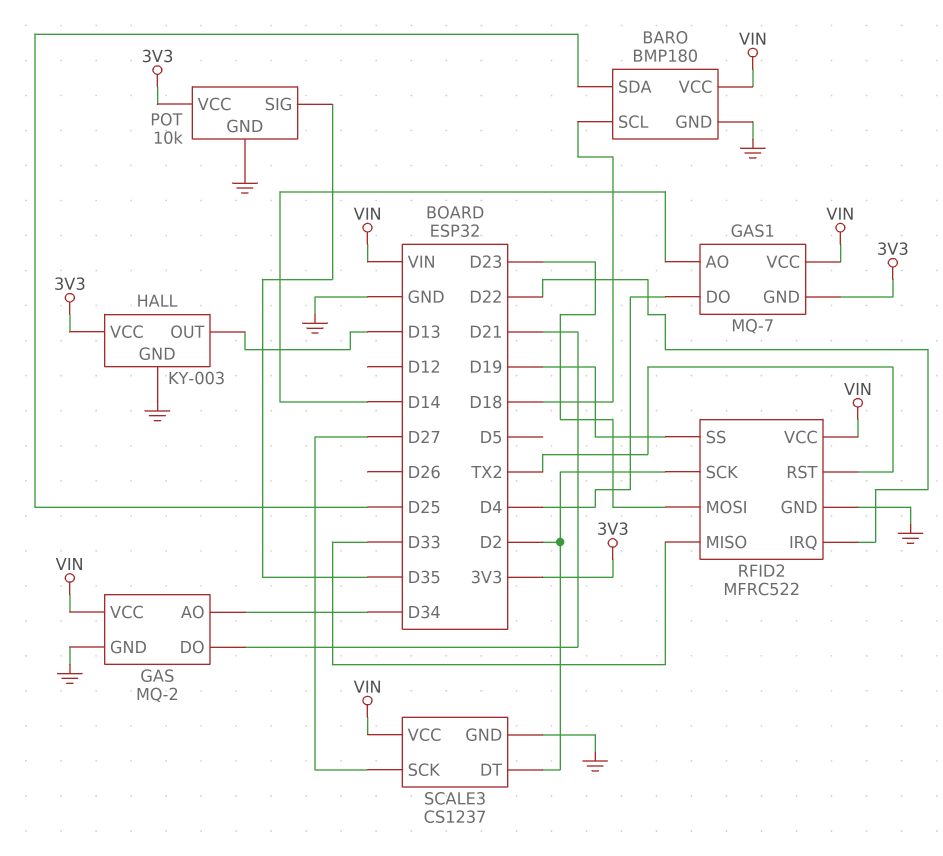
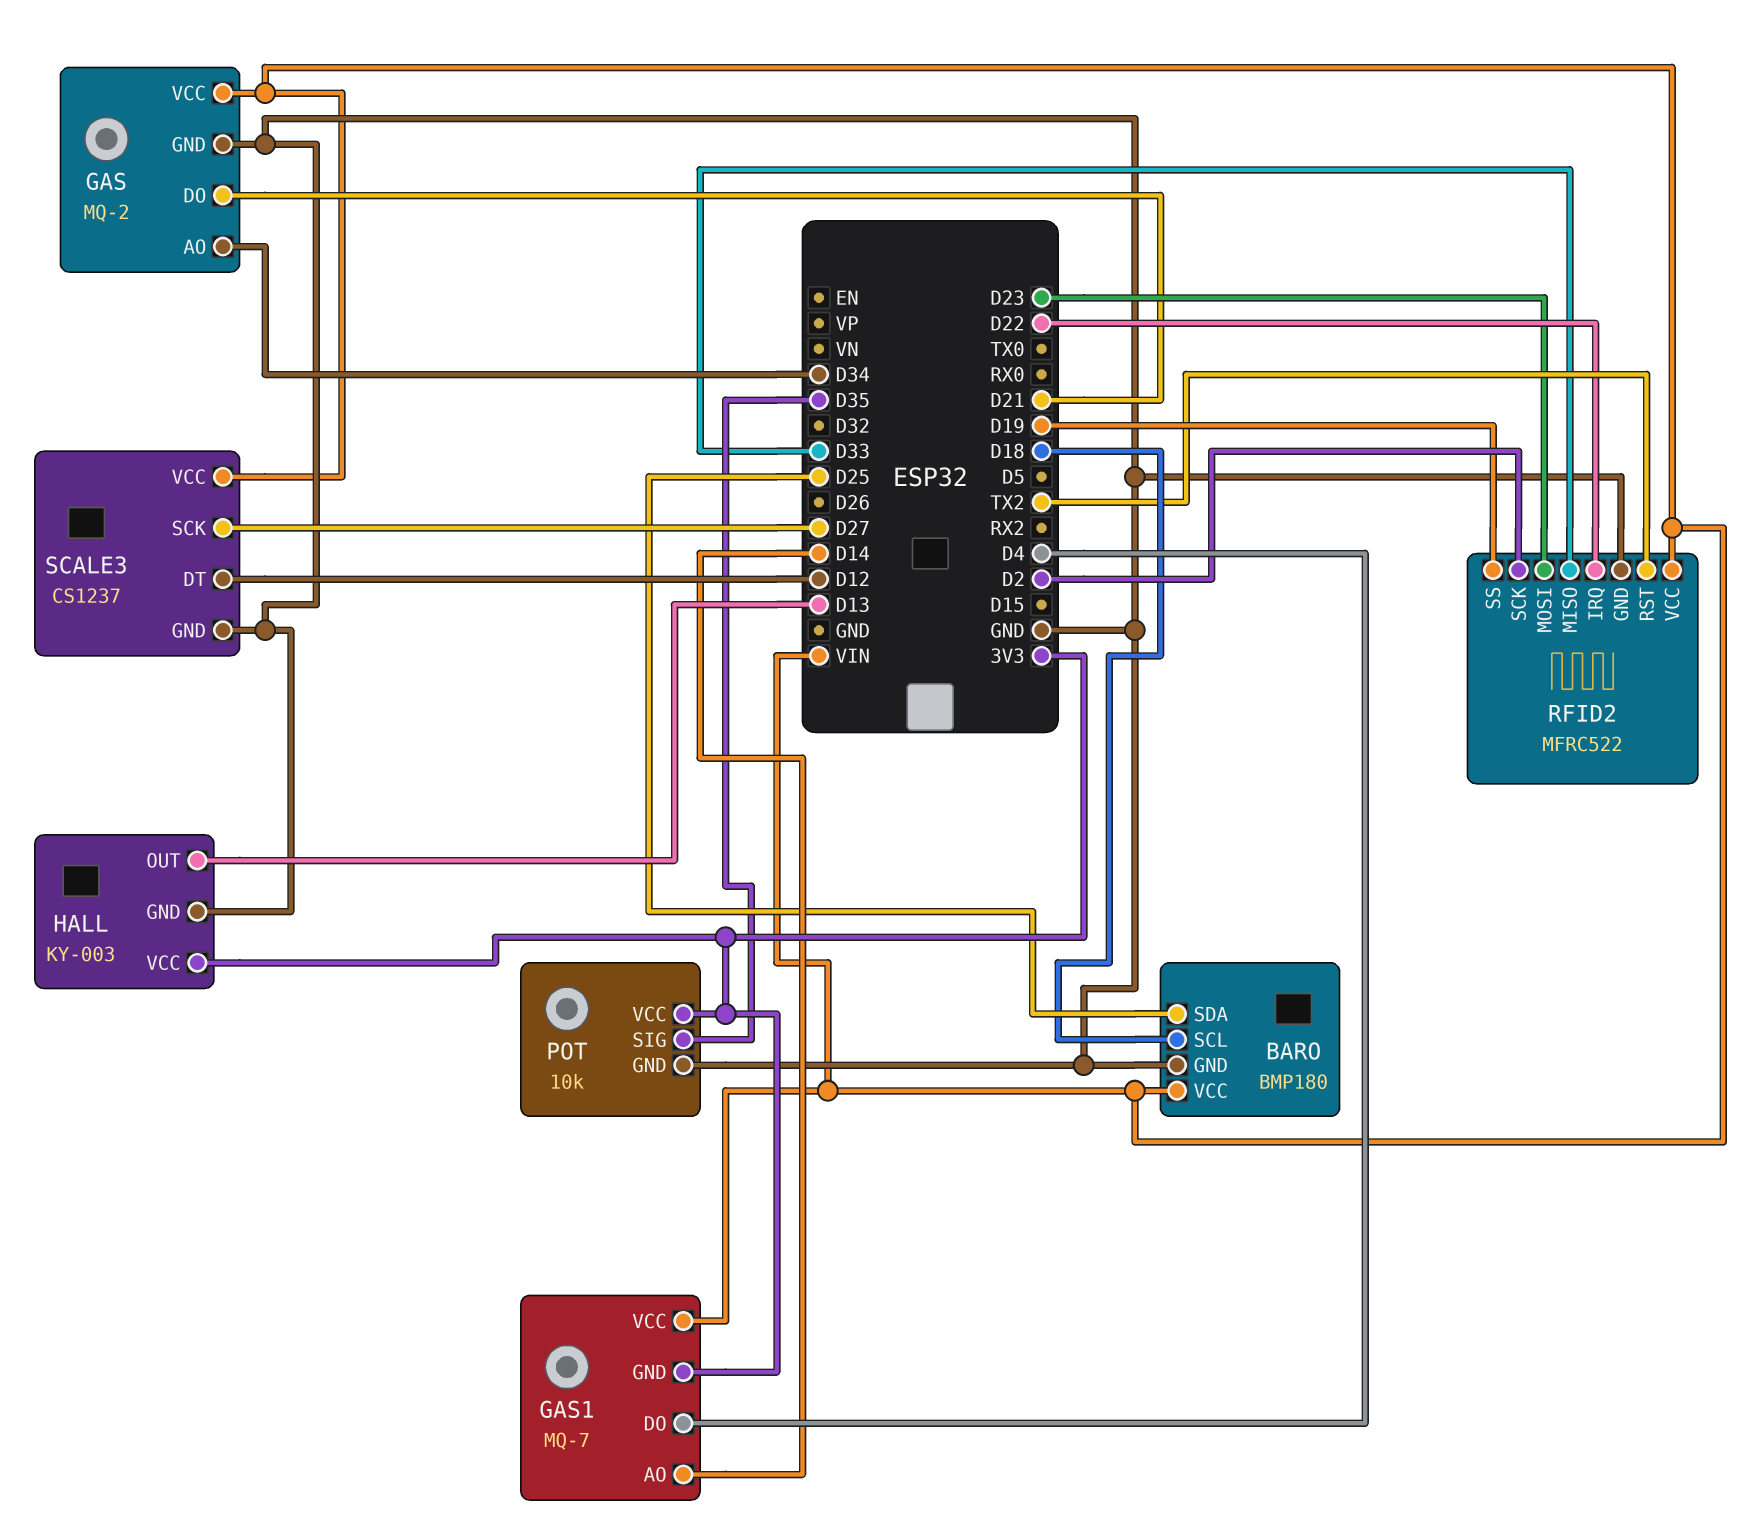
SCALE3 pin DT: D2 -> D12

